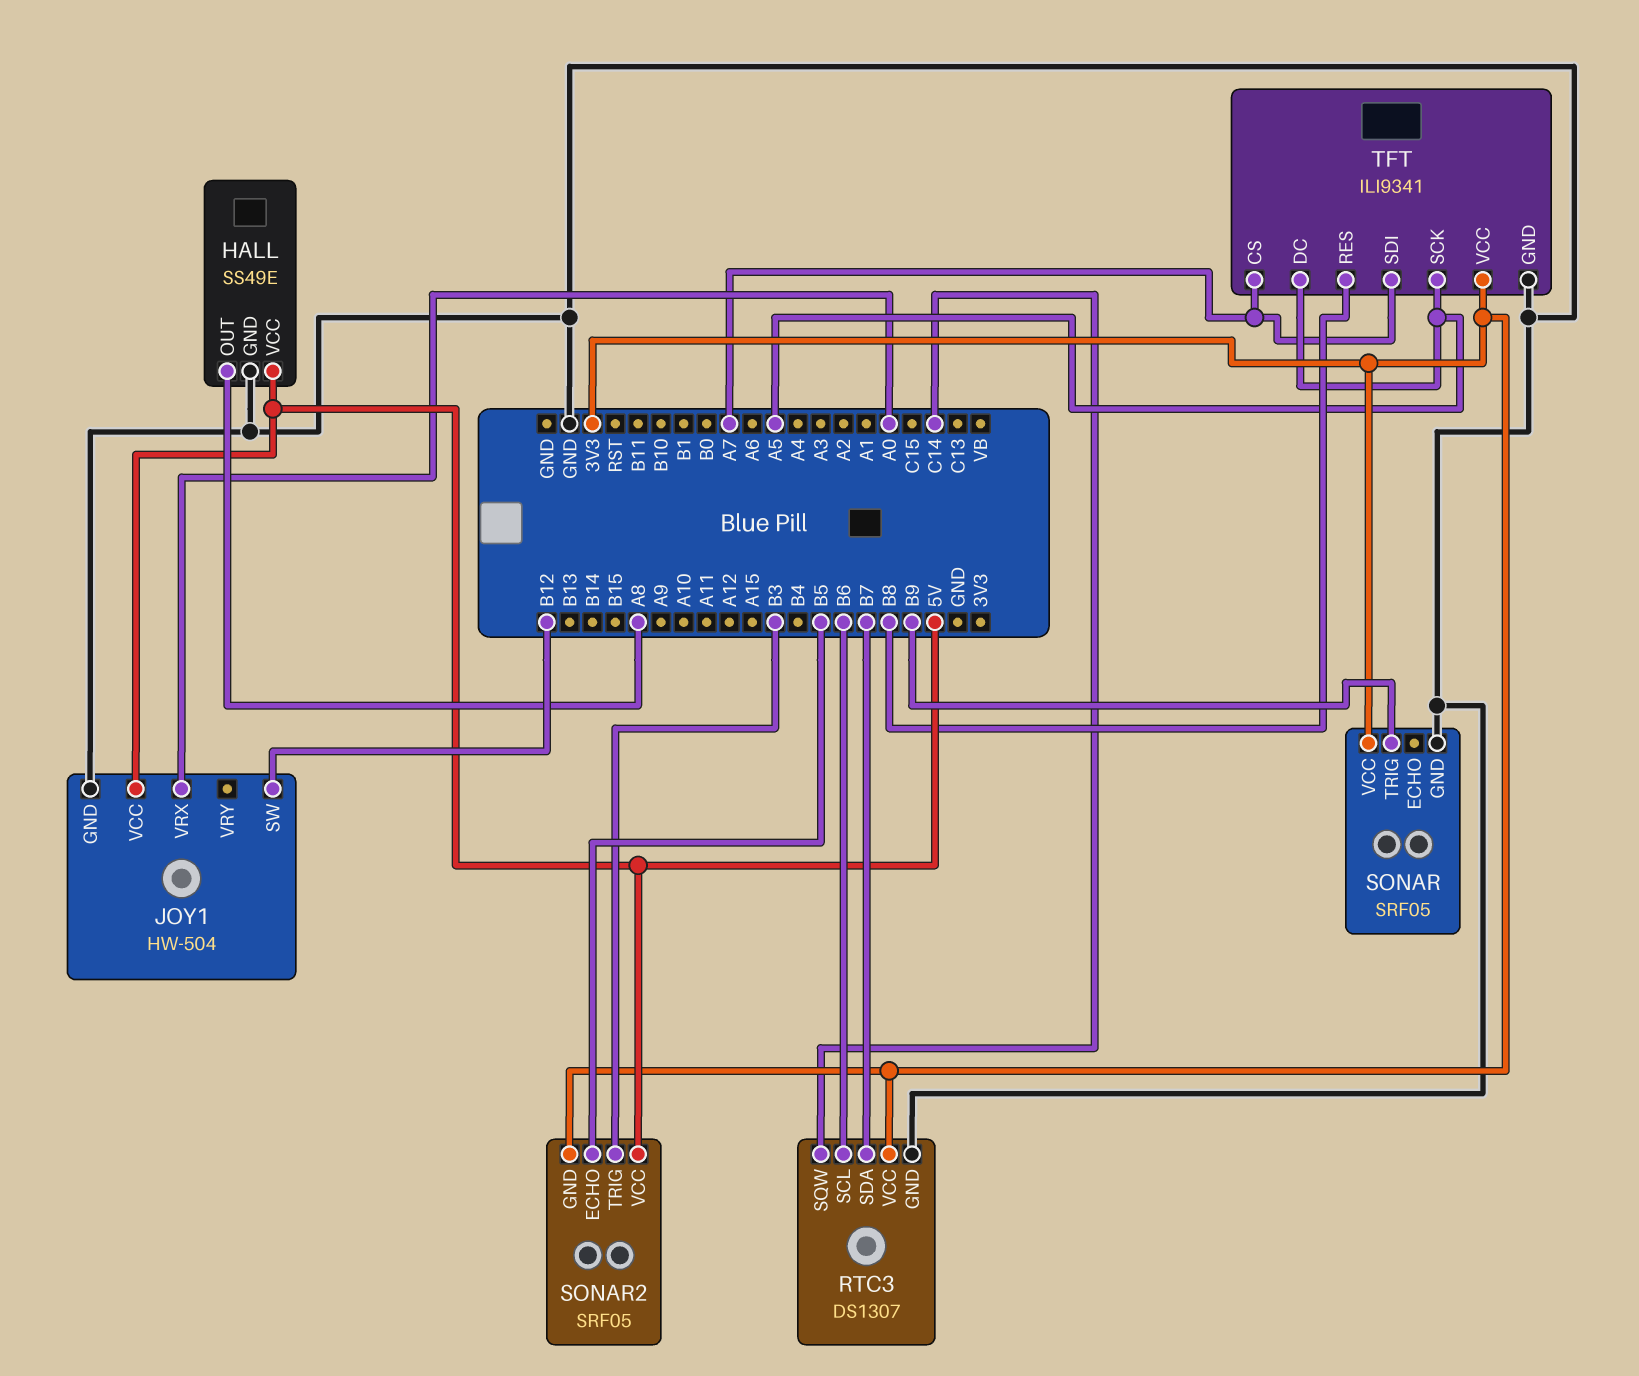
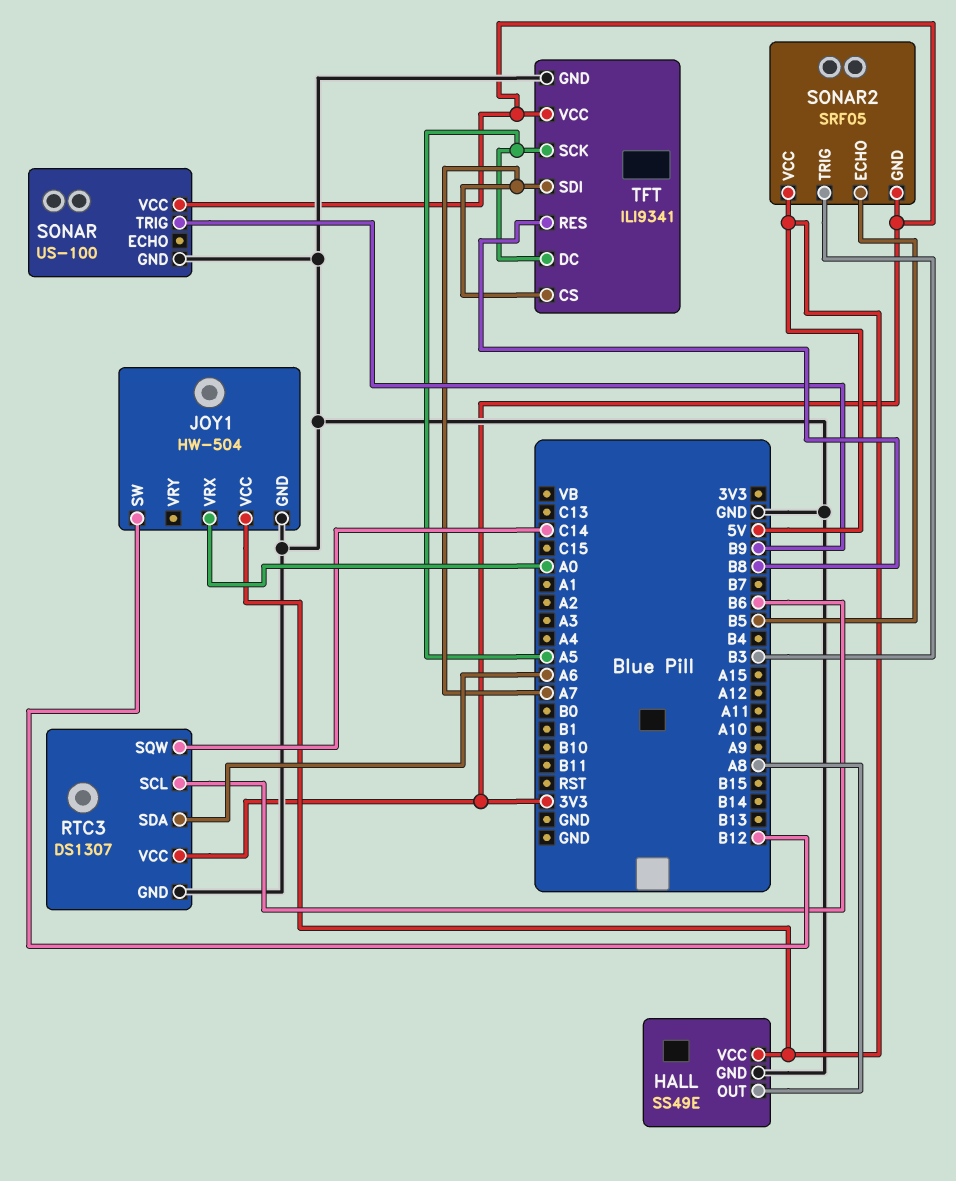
RTC3 pin SDA: B7 -> A6
SONAR: SRF05 -> US-100

